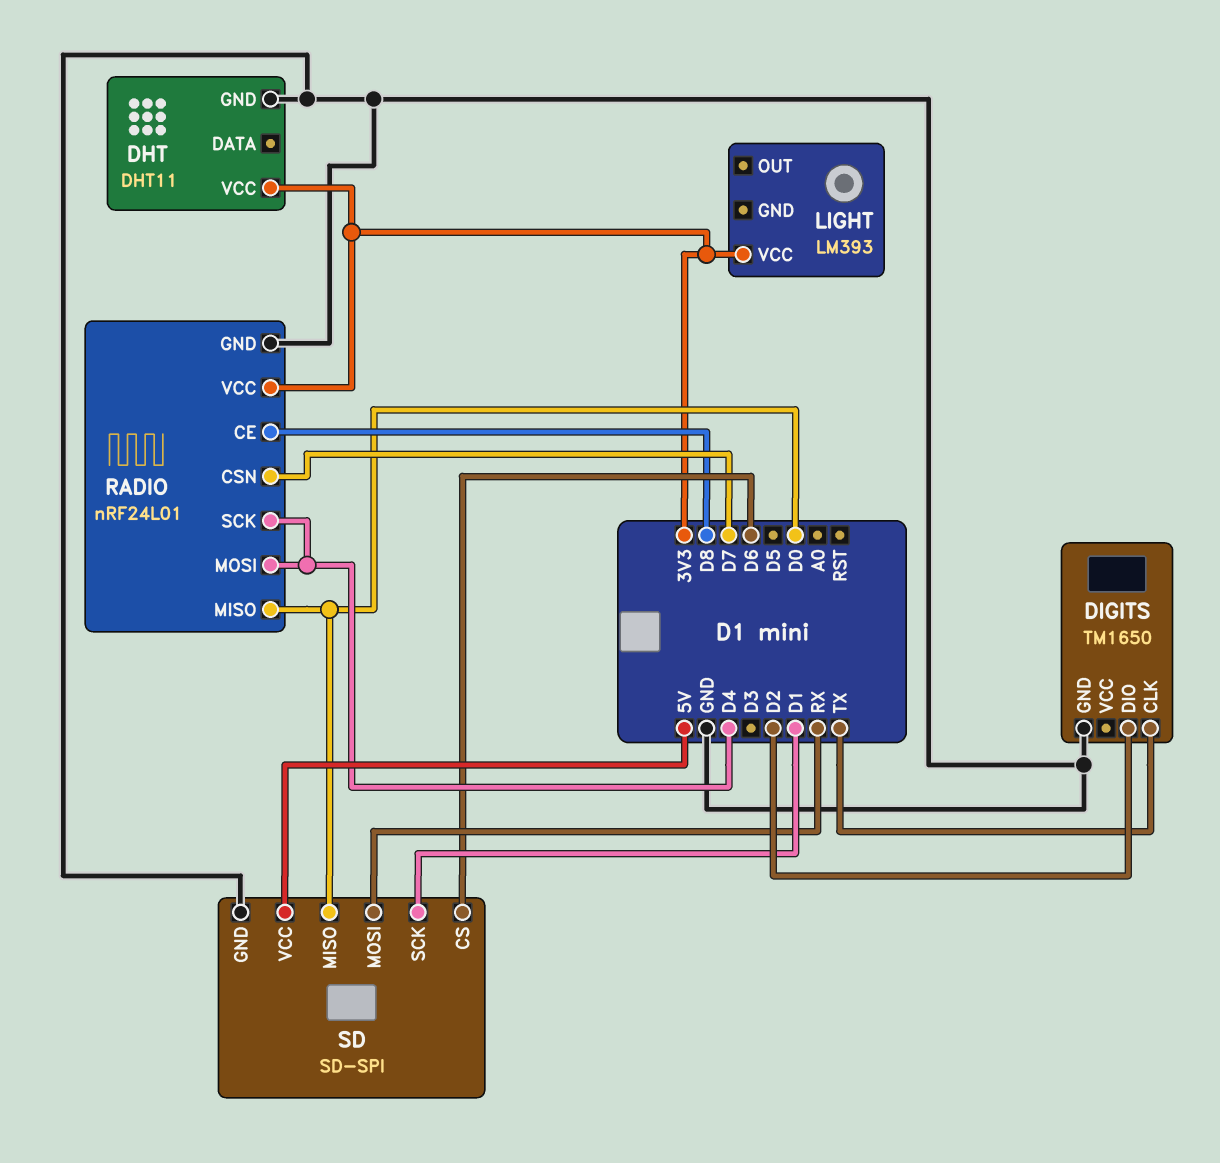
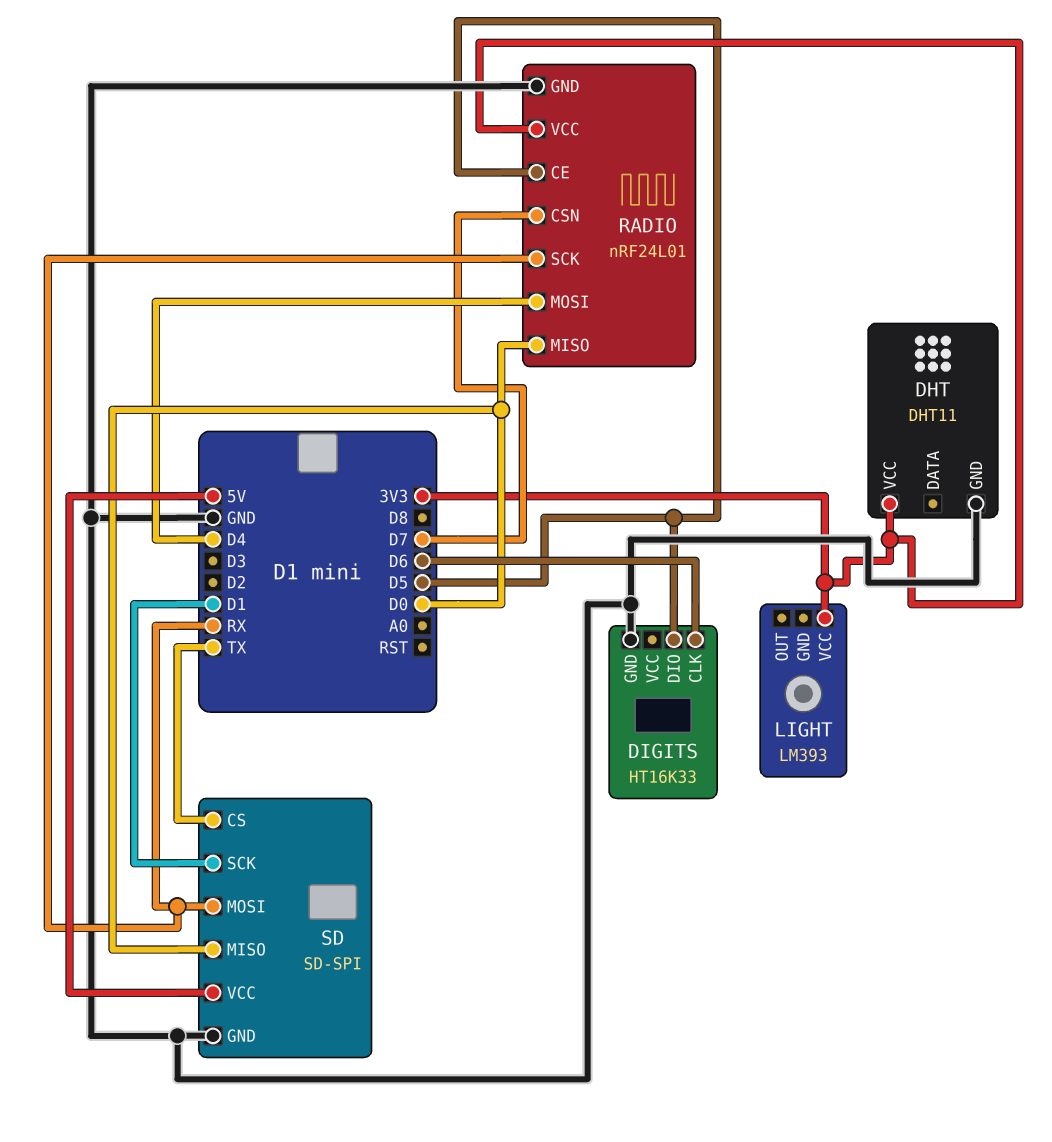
DIGITS: TM1650 -> HT16K33
DIGITS pin CLK: TX -> D6
DIGITS pin DIO: D2 -> D5
RADIO pin CE: D8 -> D5
RADIO pin SCK: D4 -> RX
SD pin CS: D6 -> TX

